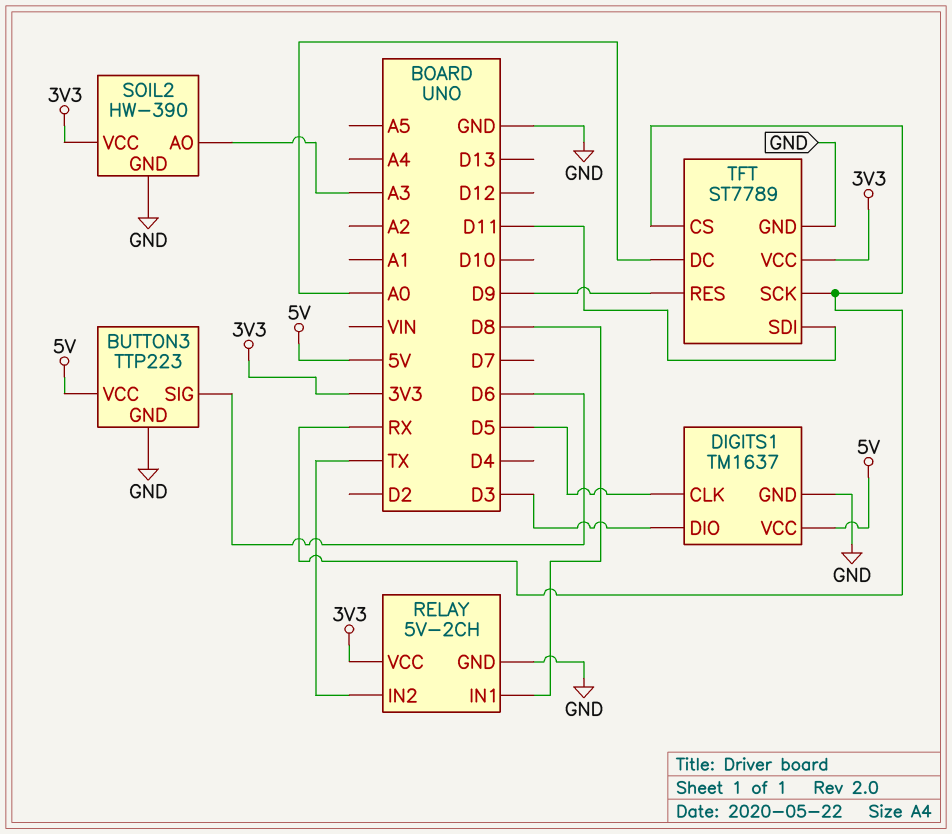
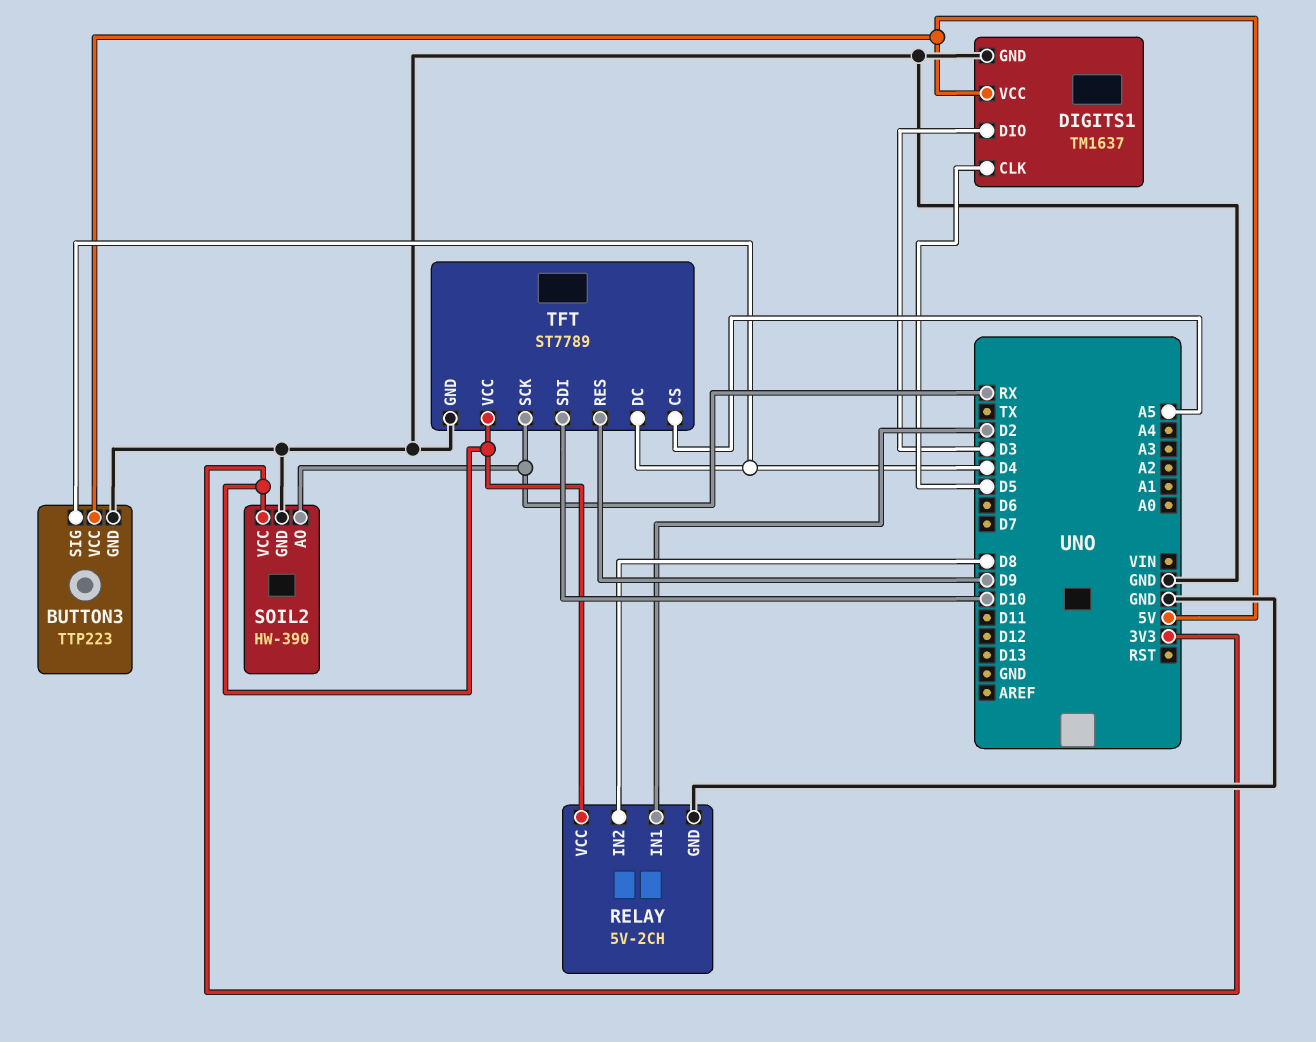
BUTTON3 pin SIG: D6 -> D4
RELAY pin IN1: D8 -> D2
RELAY pin IN2: TX -> D8
SOIL2 pin AO: A3 -> RX
TFT pin CS: RX -> A5
TFT pin DC: A0 -> D4
TFT pin SDI: D11 -> D10

